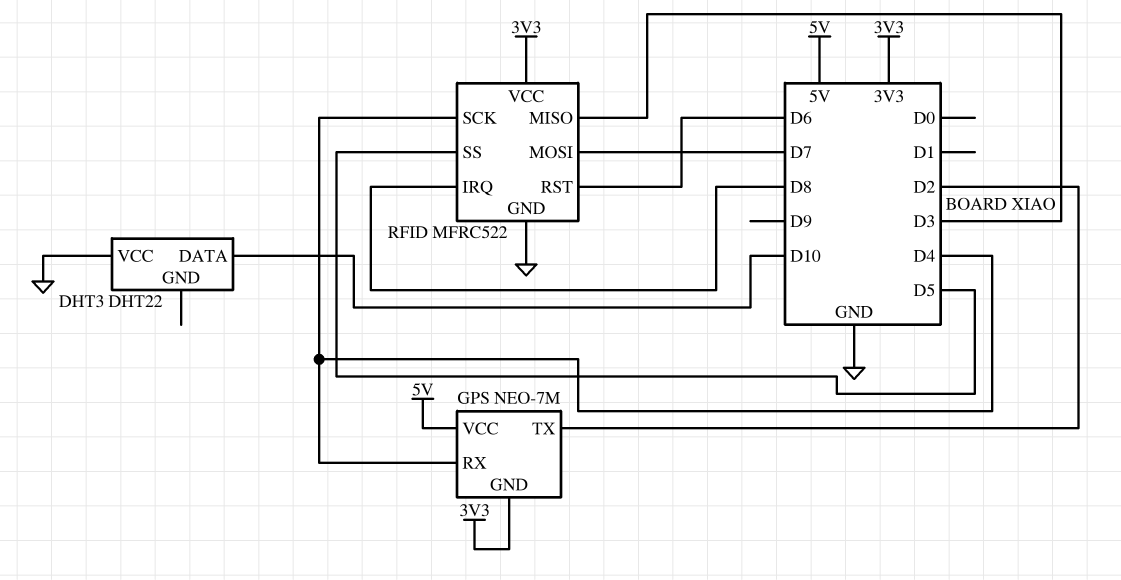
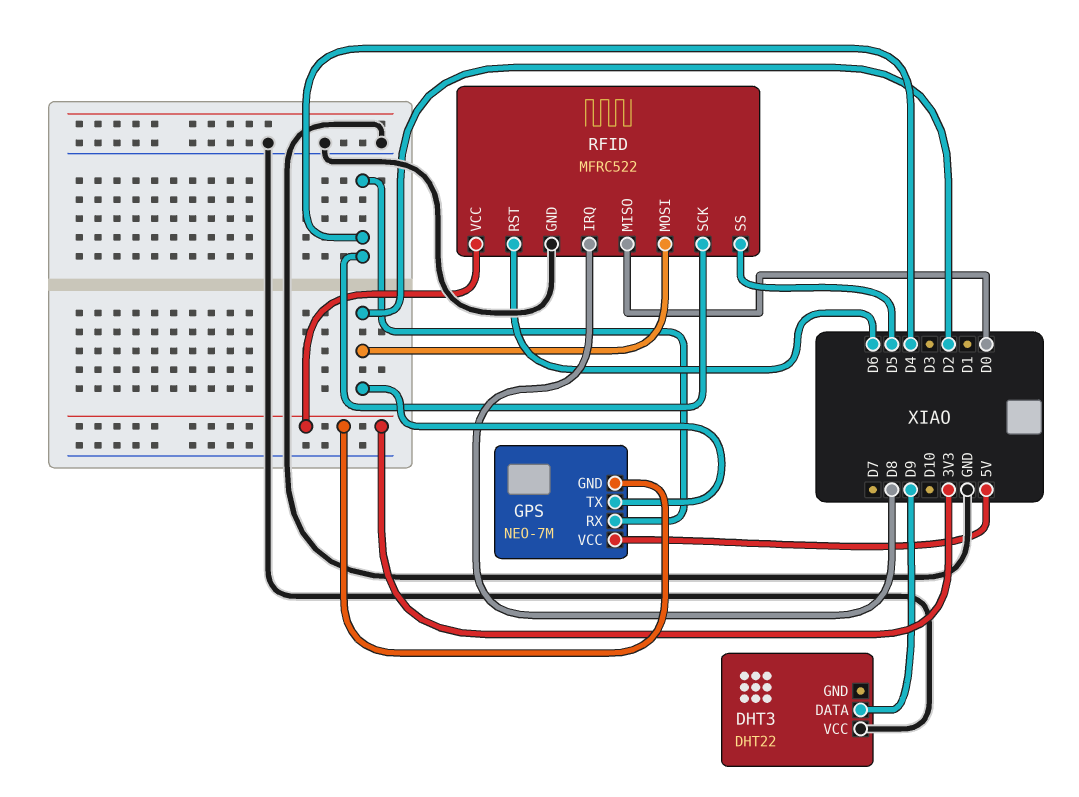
DHT3 pin DATA: D10 -> D9
RFID pin MISO: D3 -> D0
RFID pin MOSI: D7 -> D2

